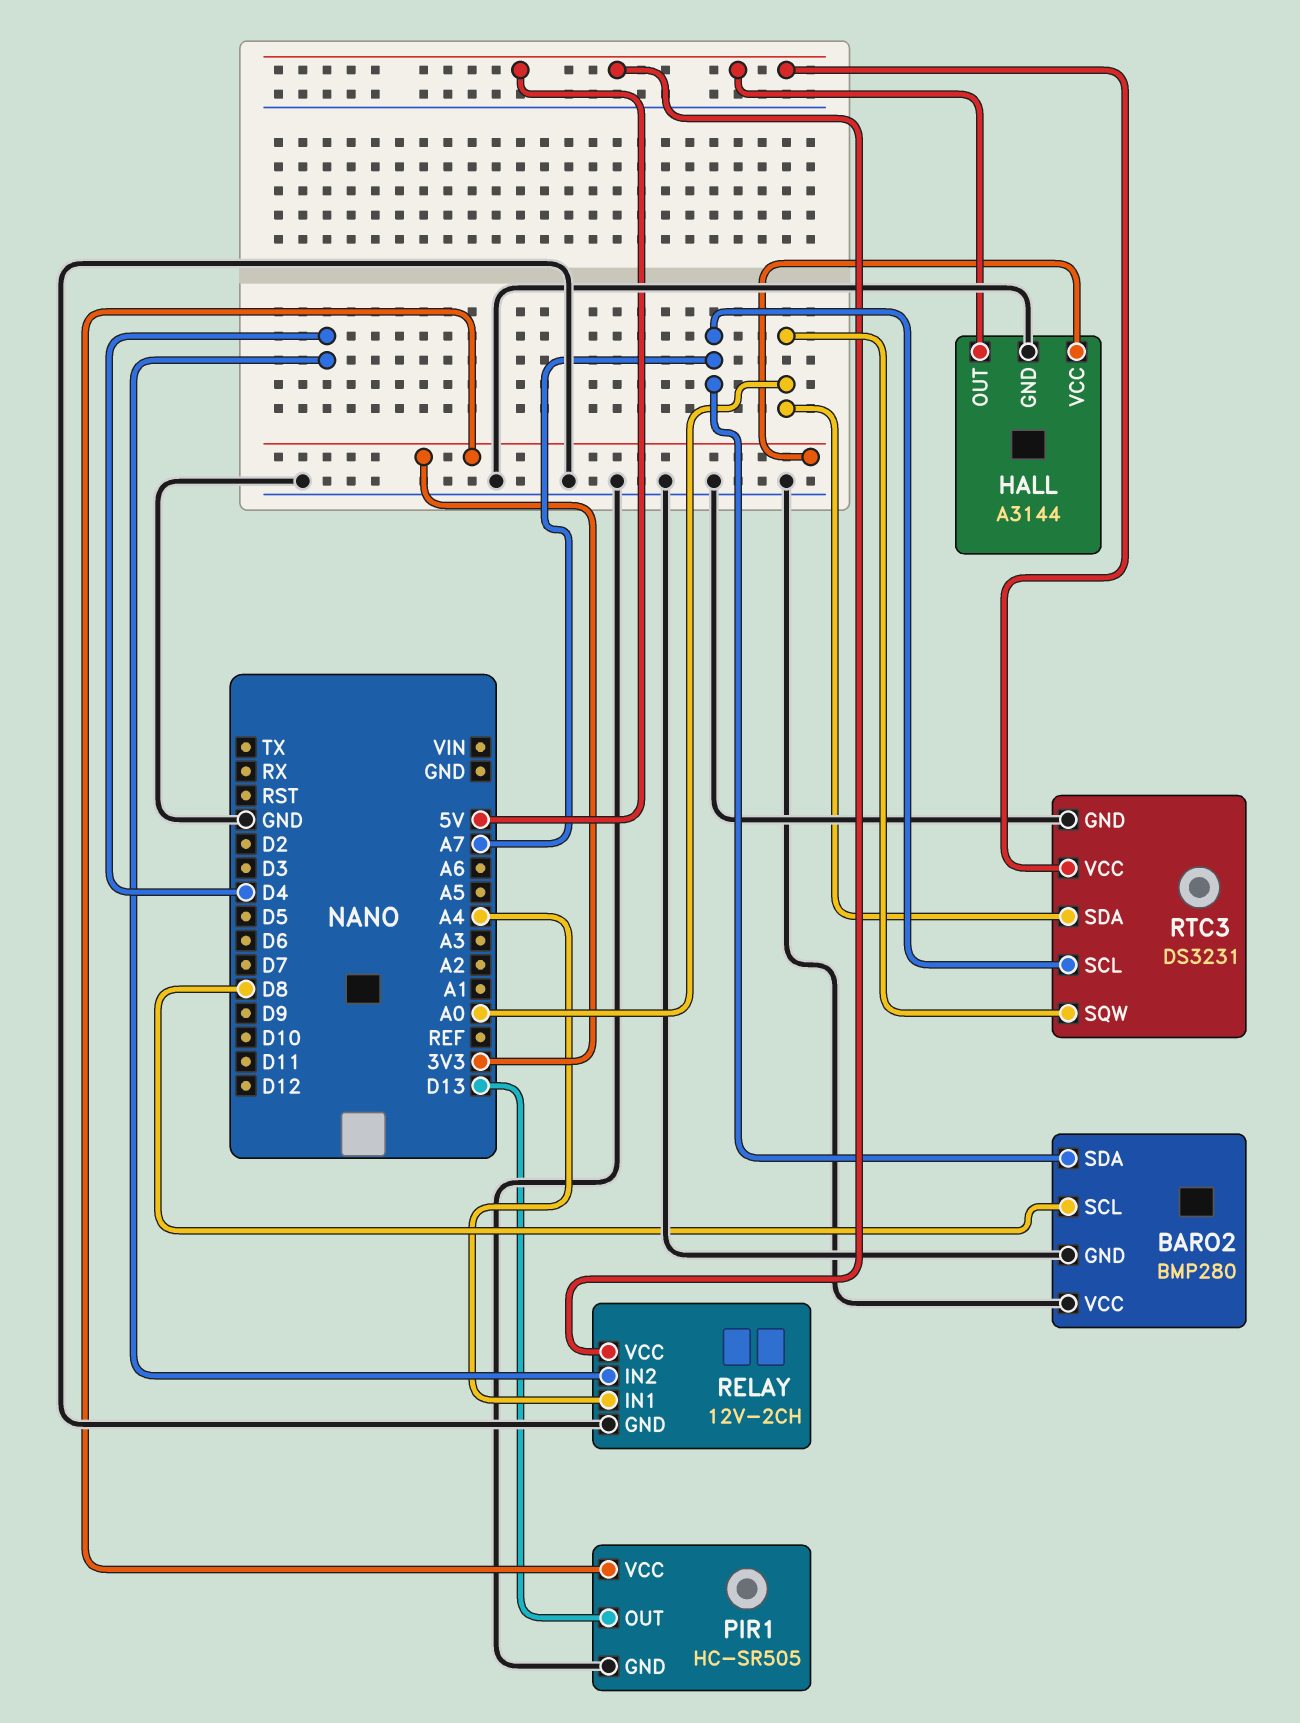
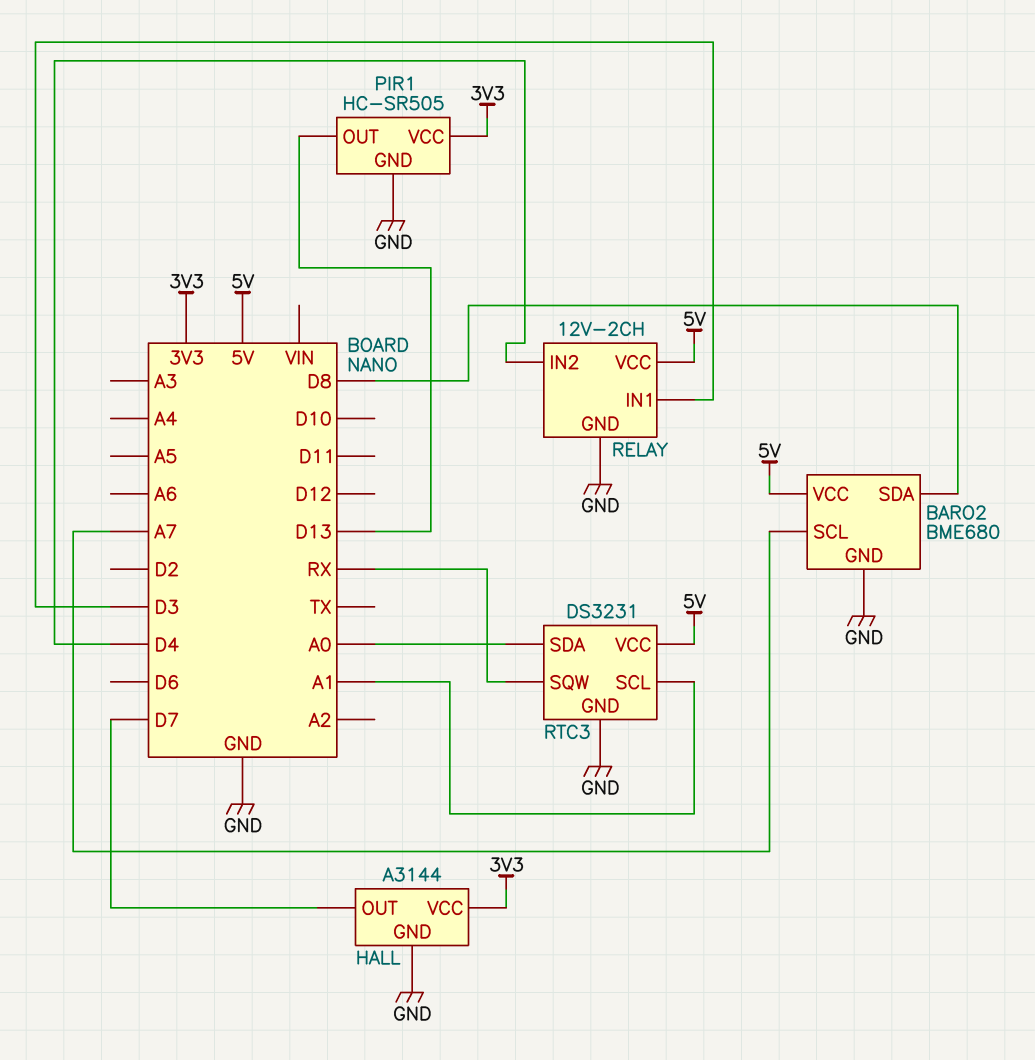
BARO2: BMP280 -> BME680
BARO2 pin SCL: D8 -> A7
BARO2 pin SDA: A7 -> D8
BARO2 pin VCC: GND -> 5V
HALL pin OUT: 5V -> D7
RELAY pin IN1: A4 -> D3
RTC3 pin SCL: A7 -> A1
RTC3 pin SQW: A0 -> RX

